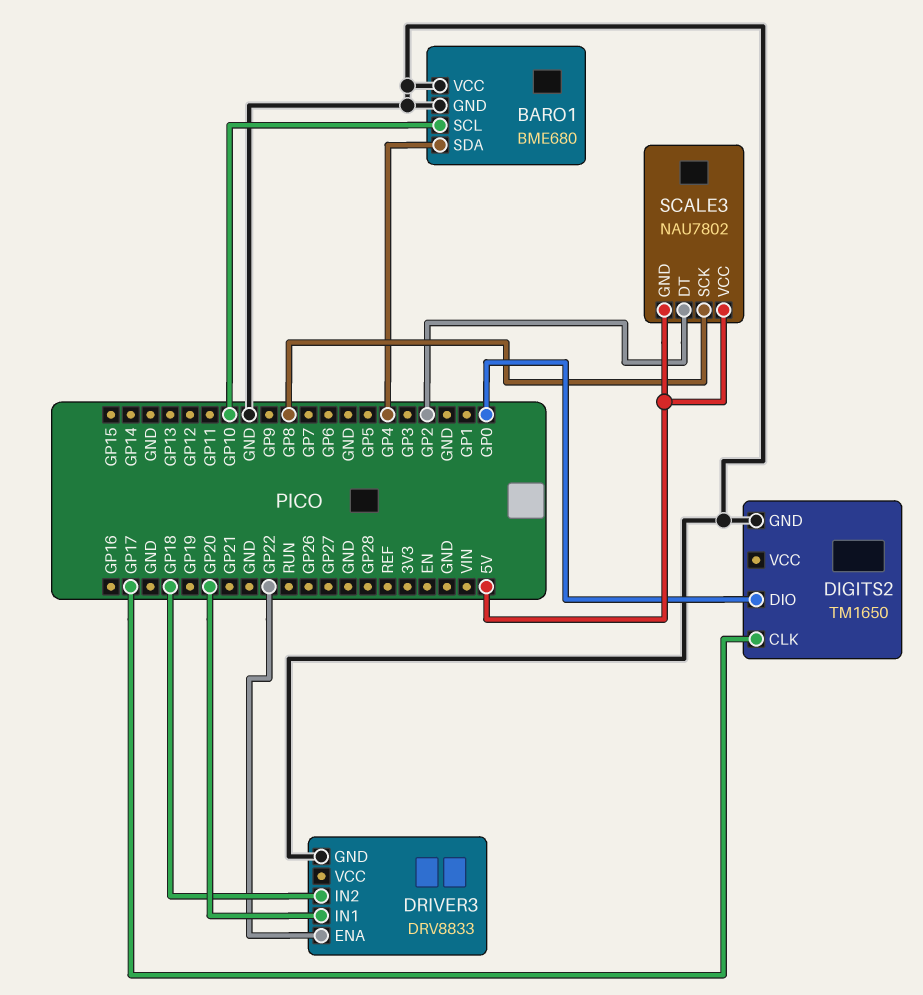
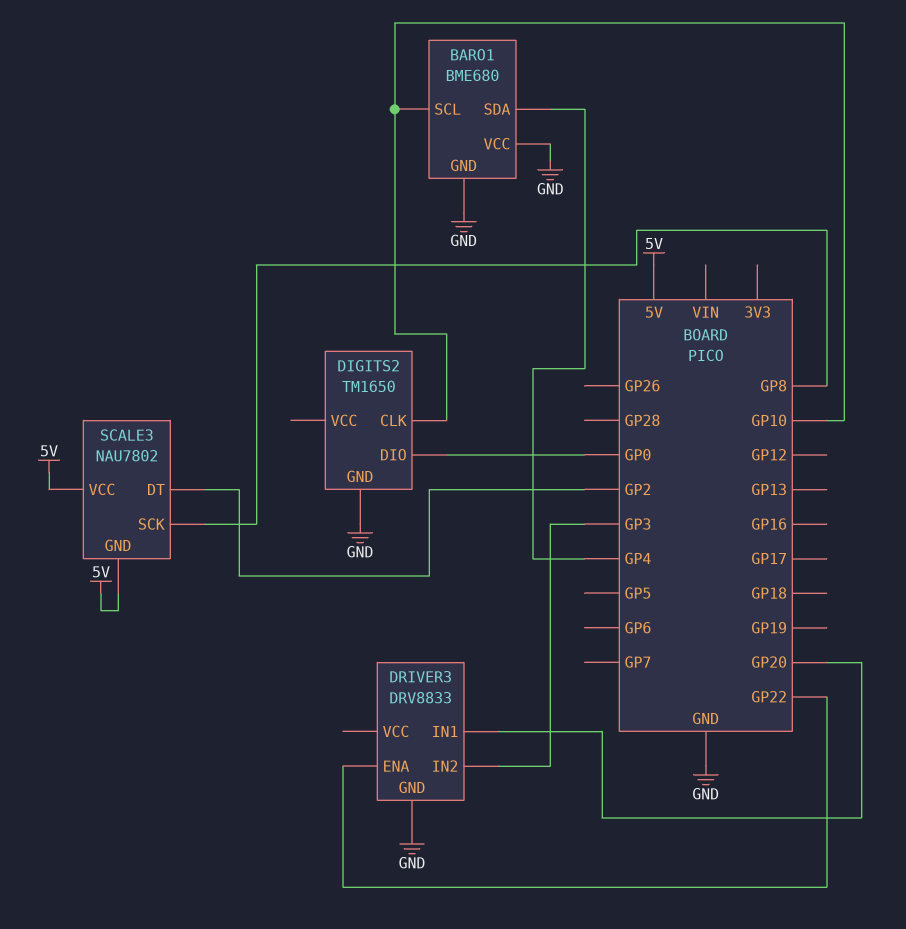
DIGITS2 pin CLK: GP17 -> GP10
DRIVER3 pin IN2: GP18 -> GP3

